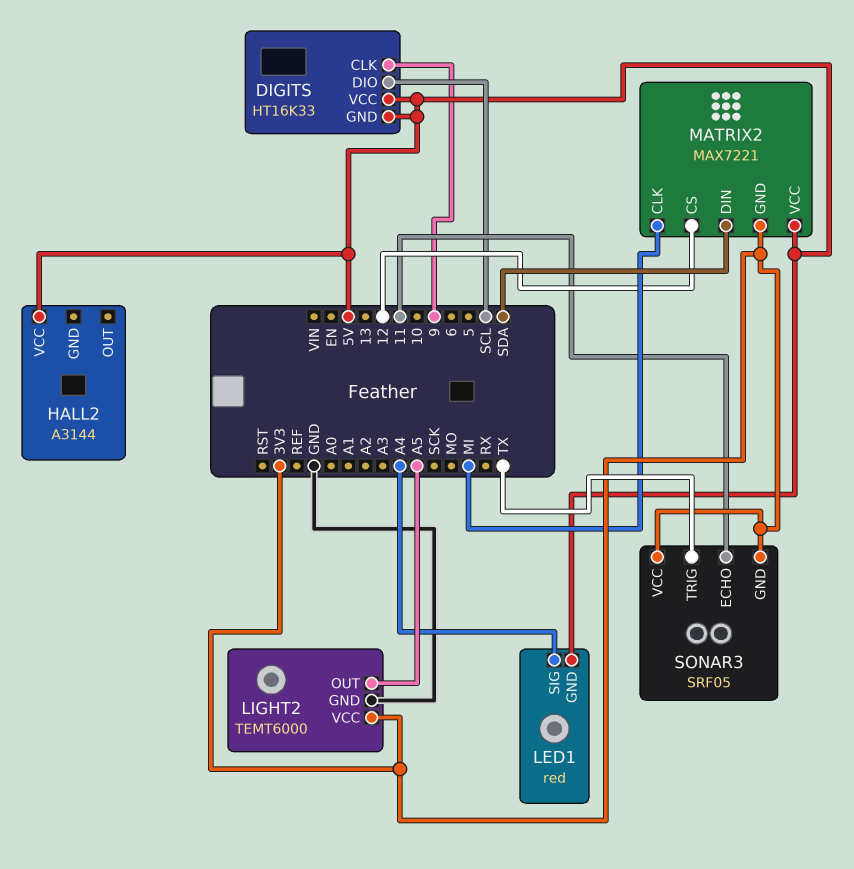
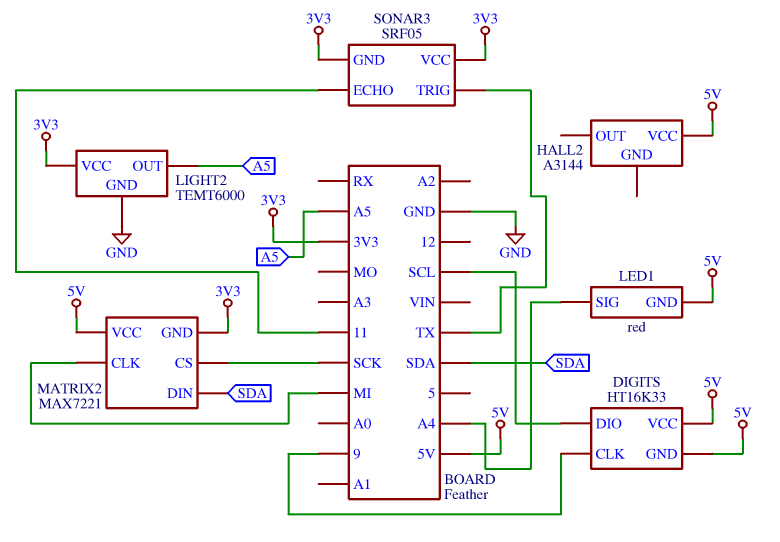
MATRIX2 pin CS: 12 -> SCK

